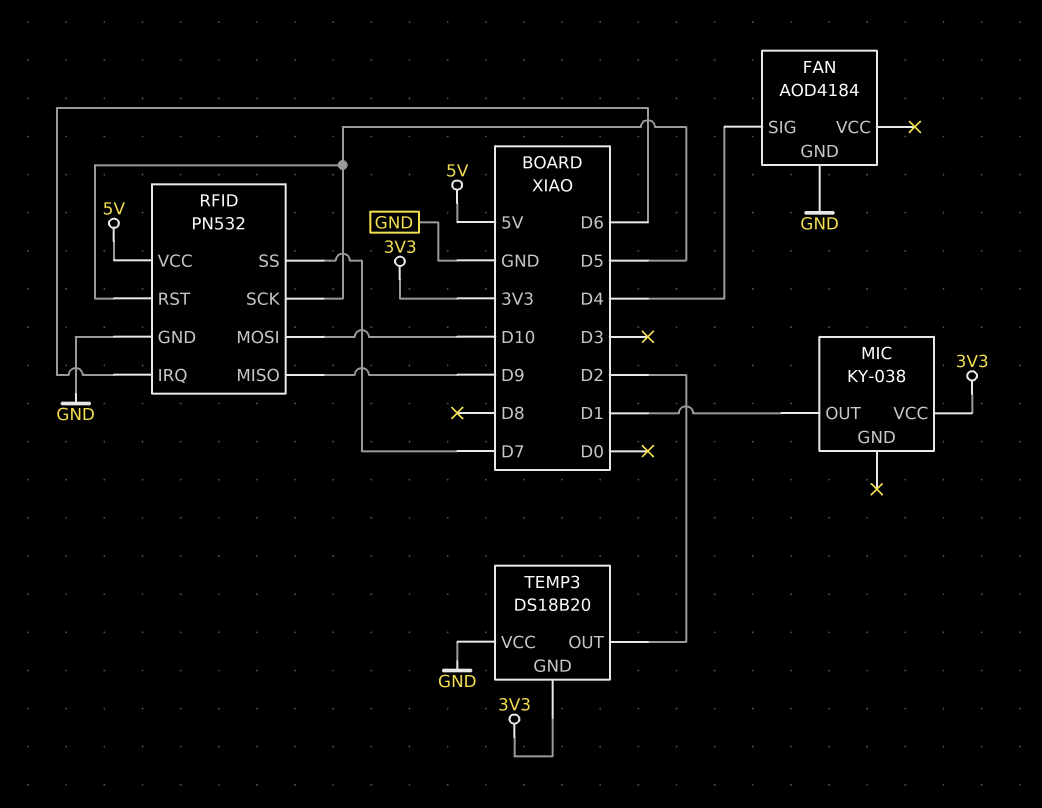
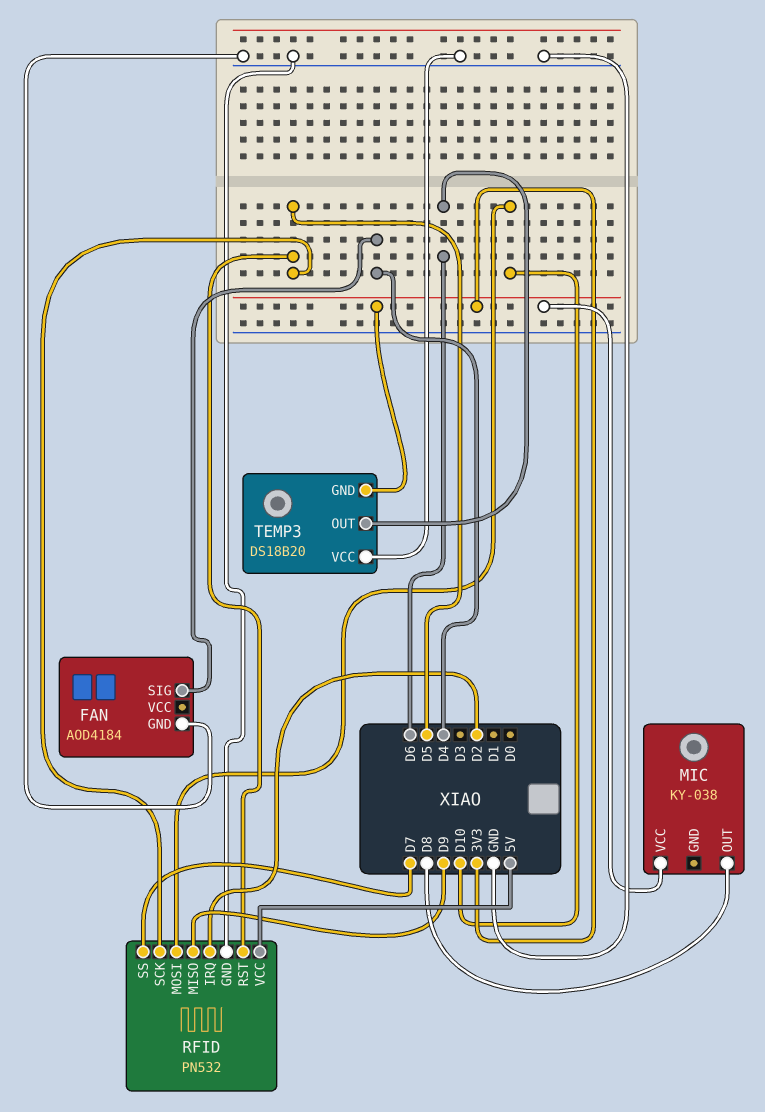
MIC pin OUT: D1 -> D8
RFID pin IRQ: D6 -> D2
TEMP3 pin OUT: D2 -> D6

